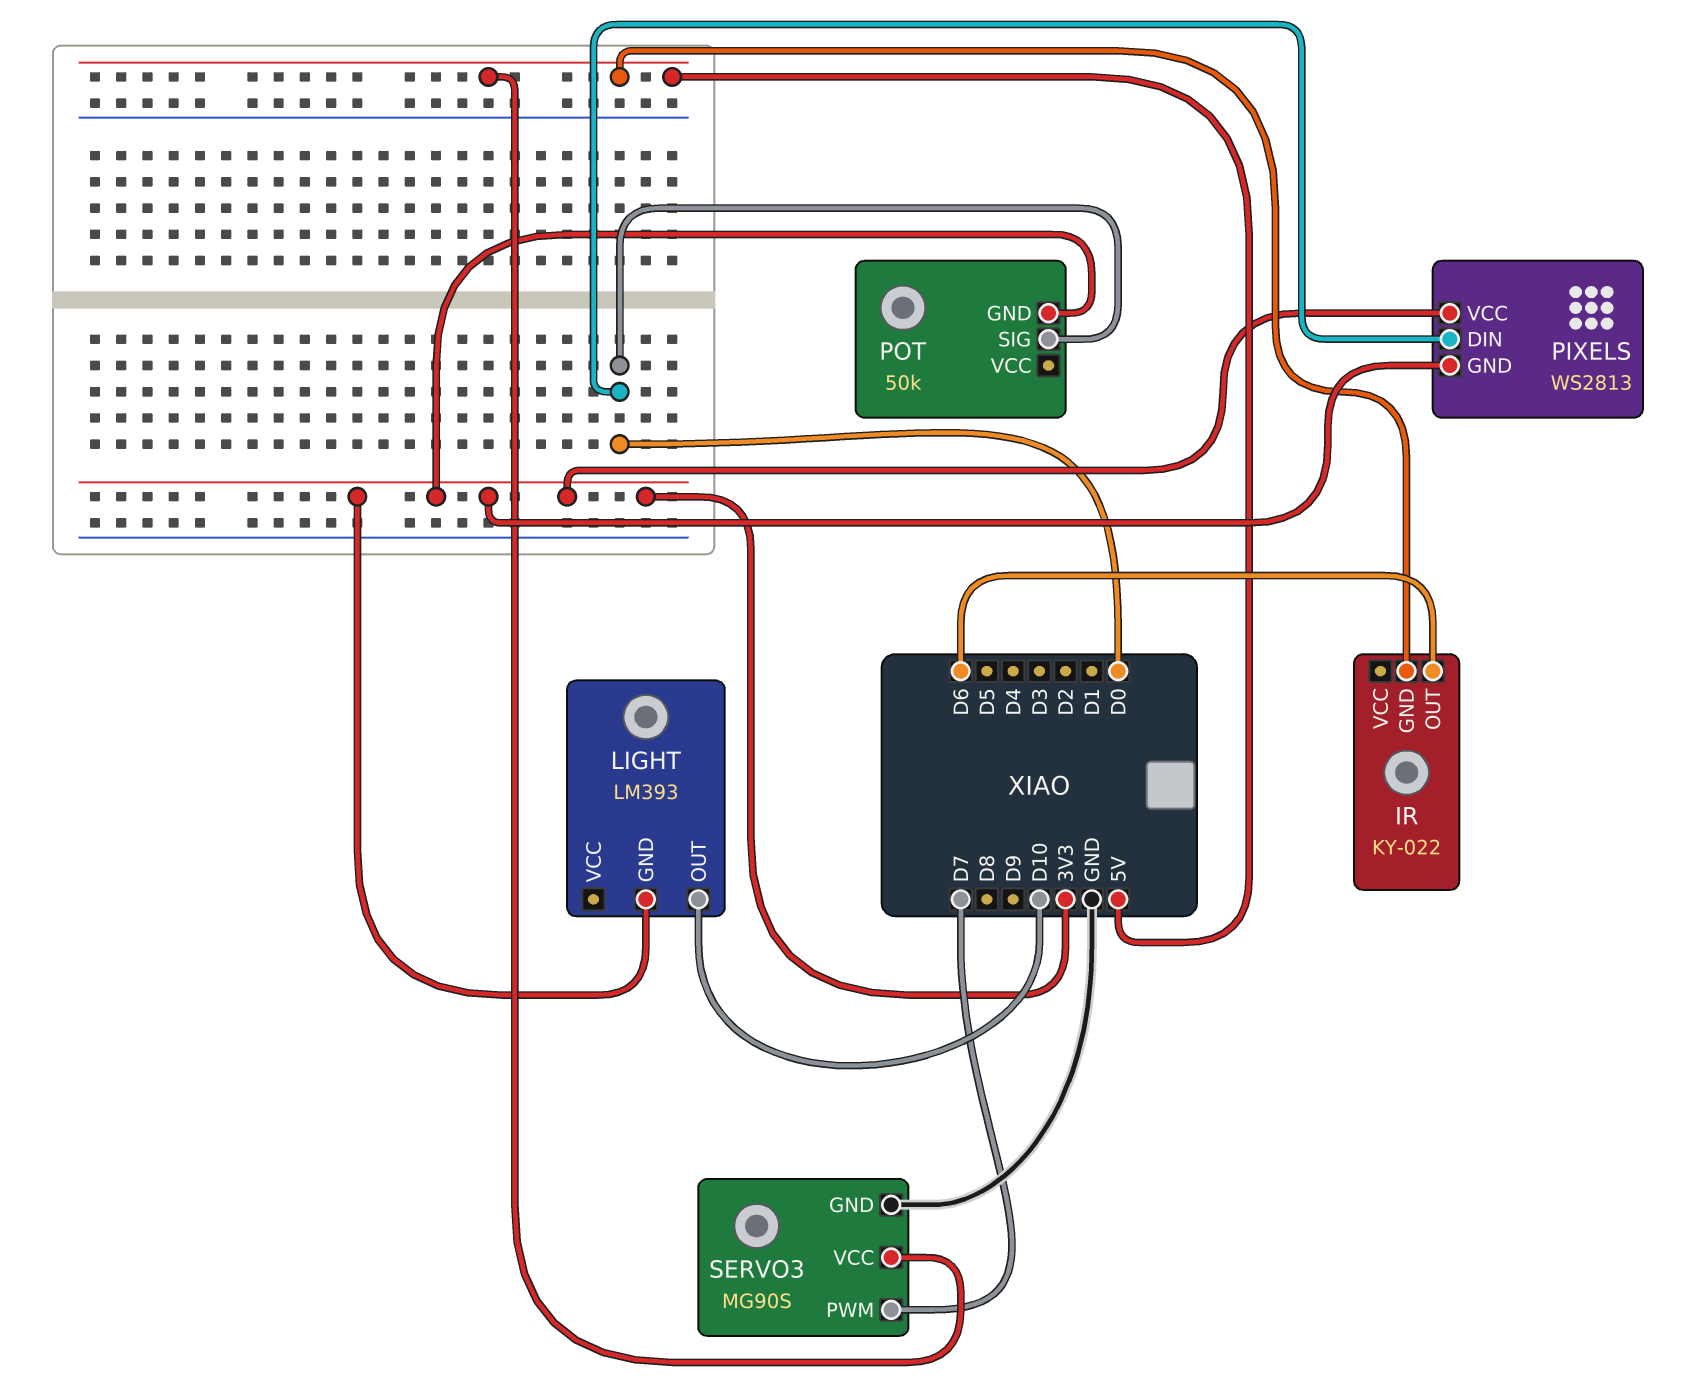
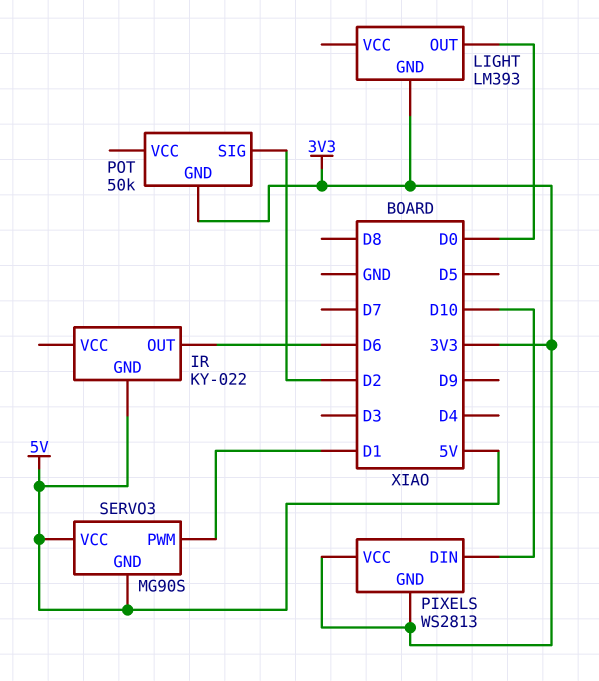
LIGHT pin OUT: D10 -> D0
PIXELS pin DIN: D0 -> D10
POT pin SIG: D0 -> D2
SERVO3 pin GND: GND -> 5V
SERVO3 pin PWM: D7 -> D1

